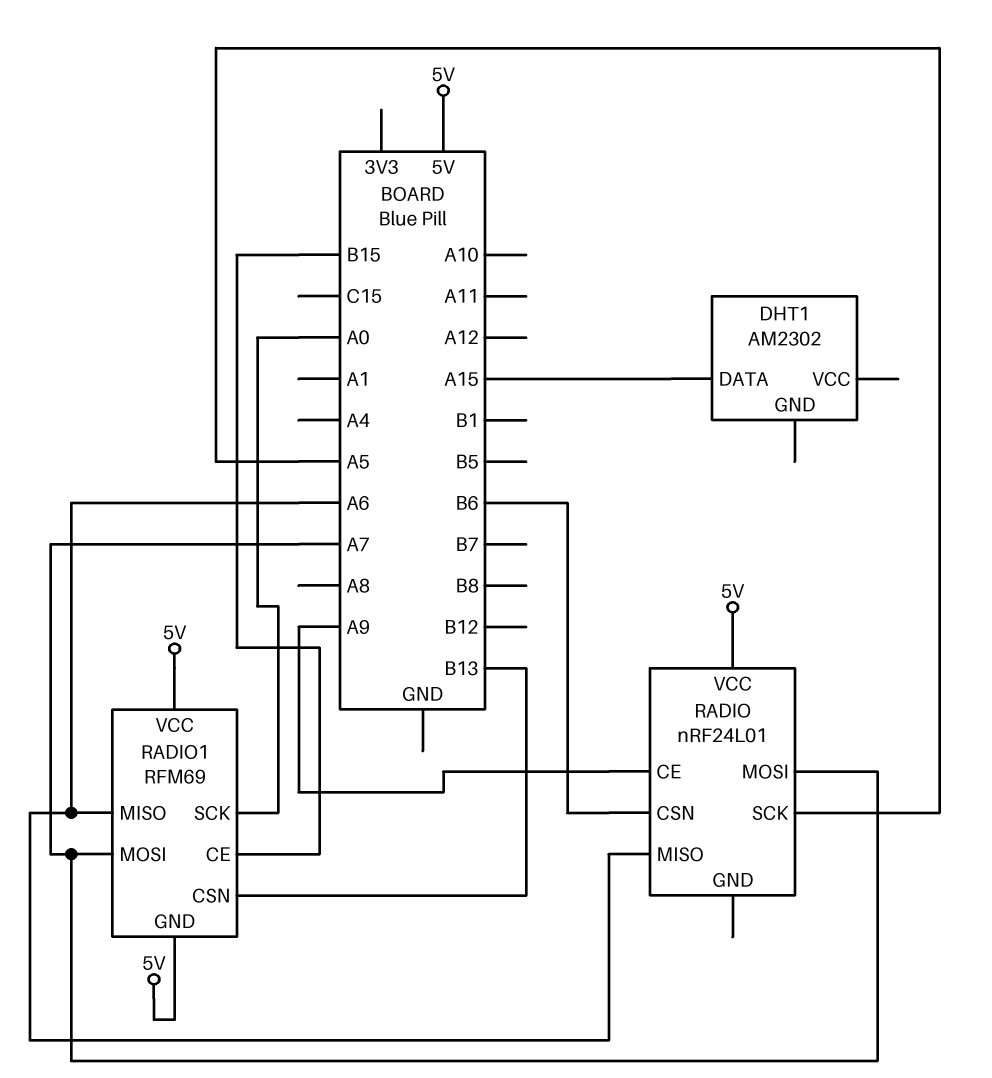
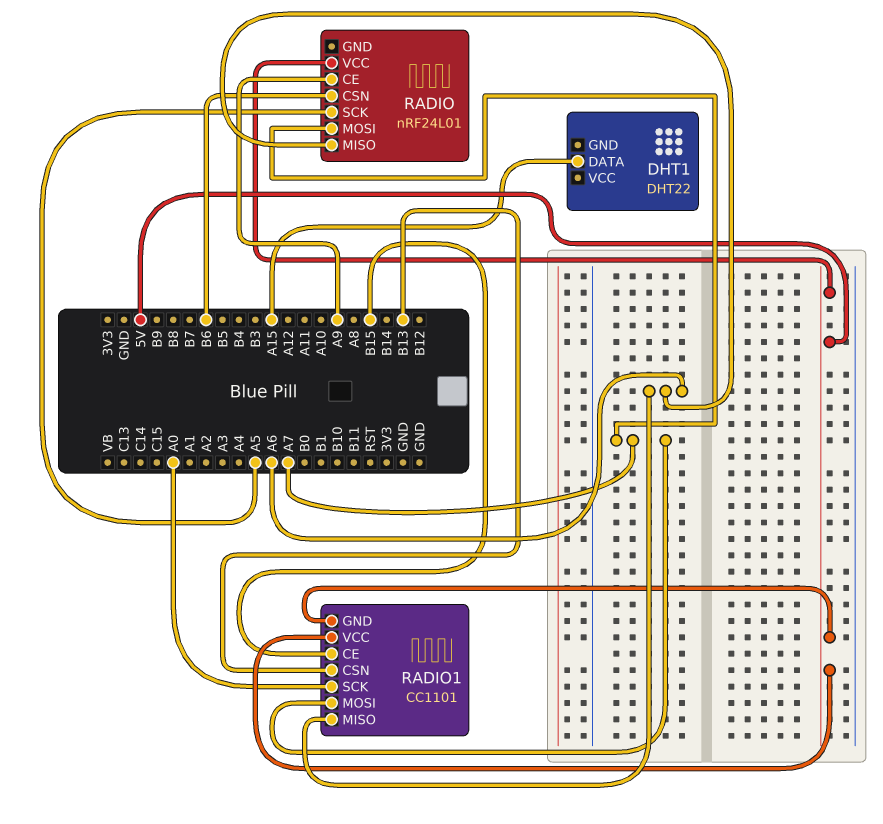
DHT1: AM2302 -> DHT22
RADIO1: RFM69 -> CC1101

